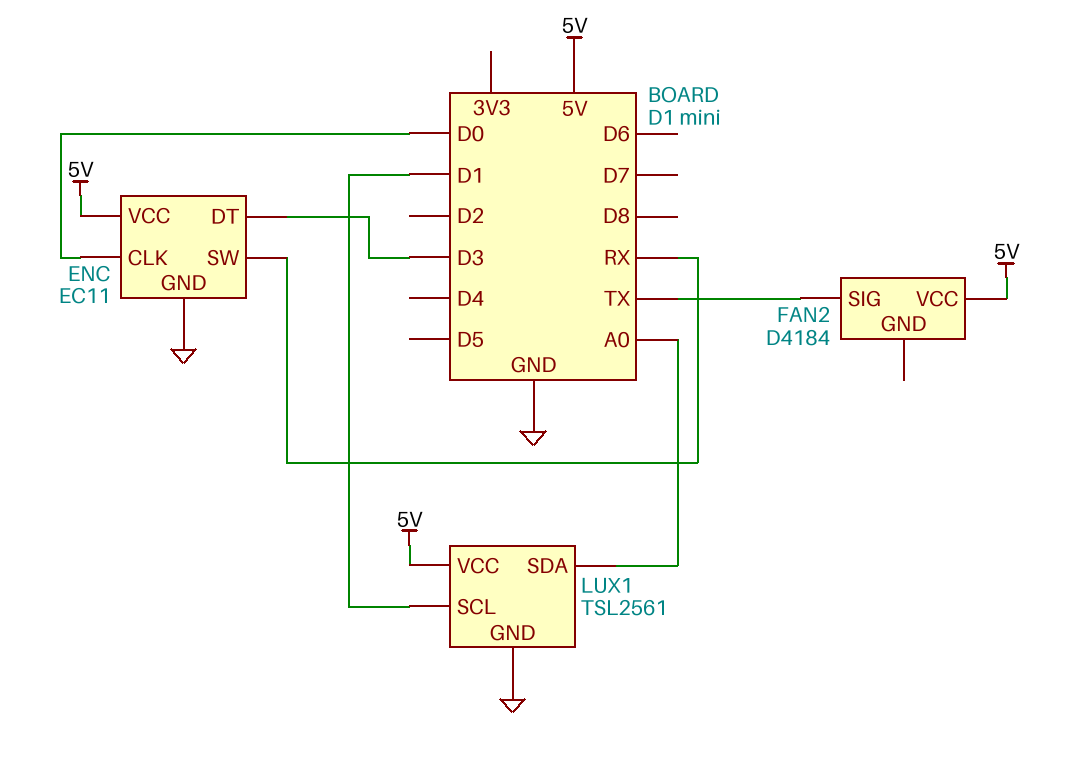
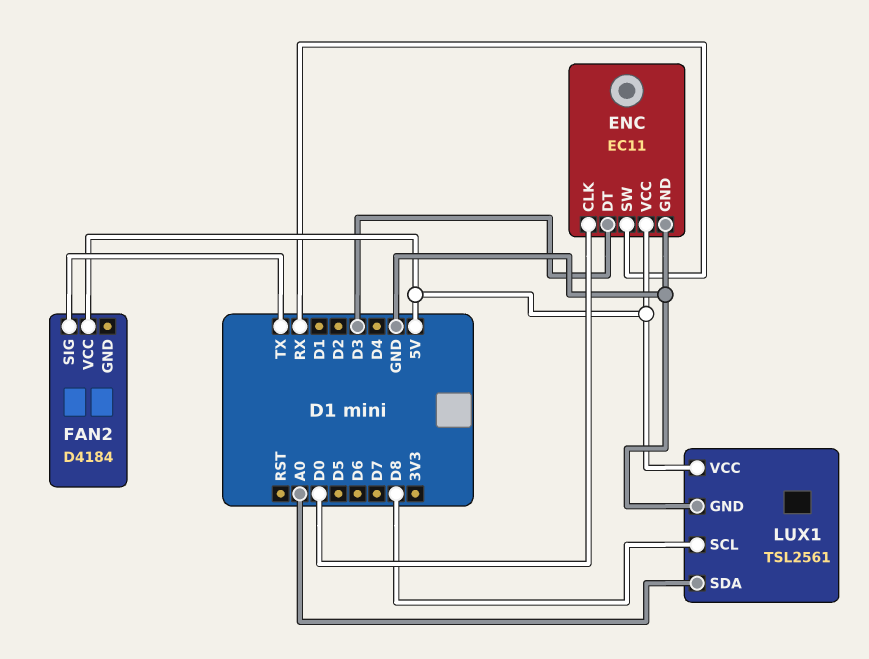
LUX1 pin SCL: D1 -> D8

